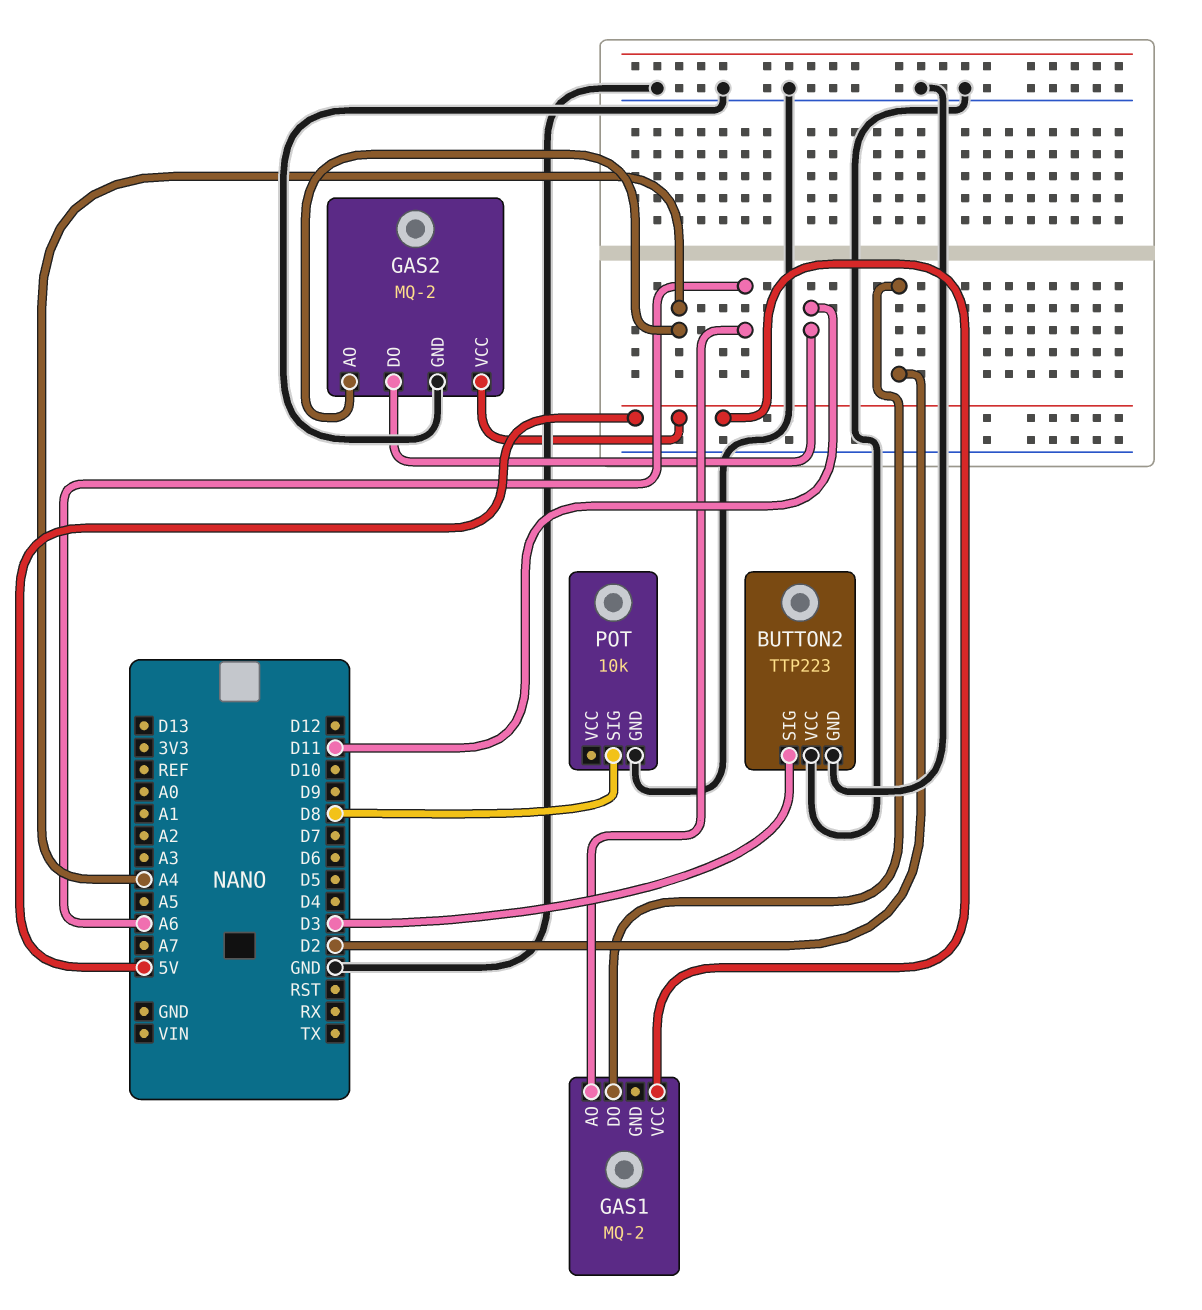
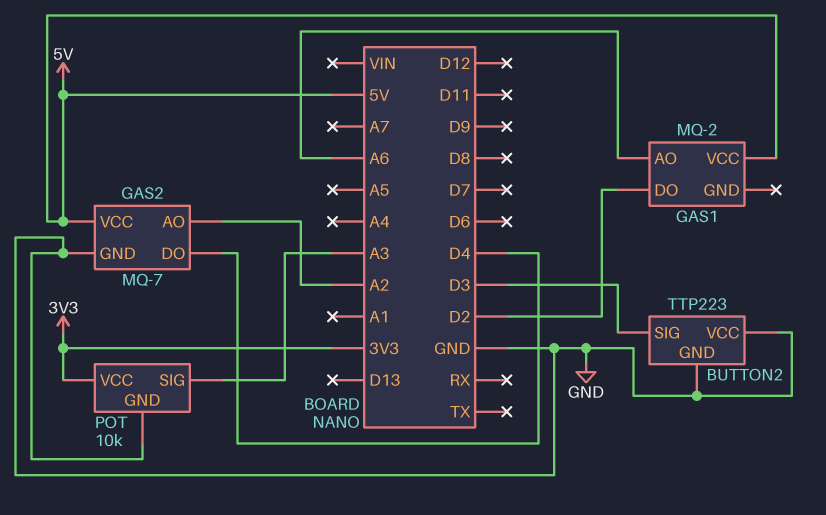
GAS2: MQ-2 -> MQ-7
GAS2 pin AO: A4 -> A2
GAS2 pin DO: D11 -> D4
POT pin SIG: D8 -> A3
POT pin VCC: none -> 3V3

